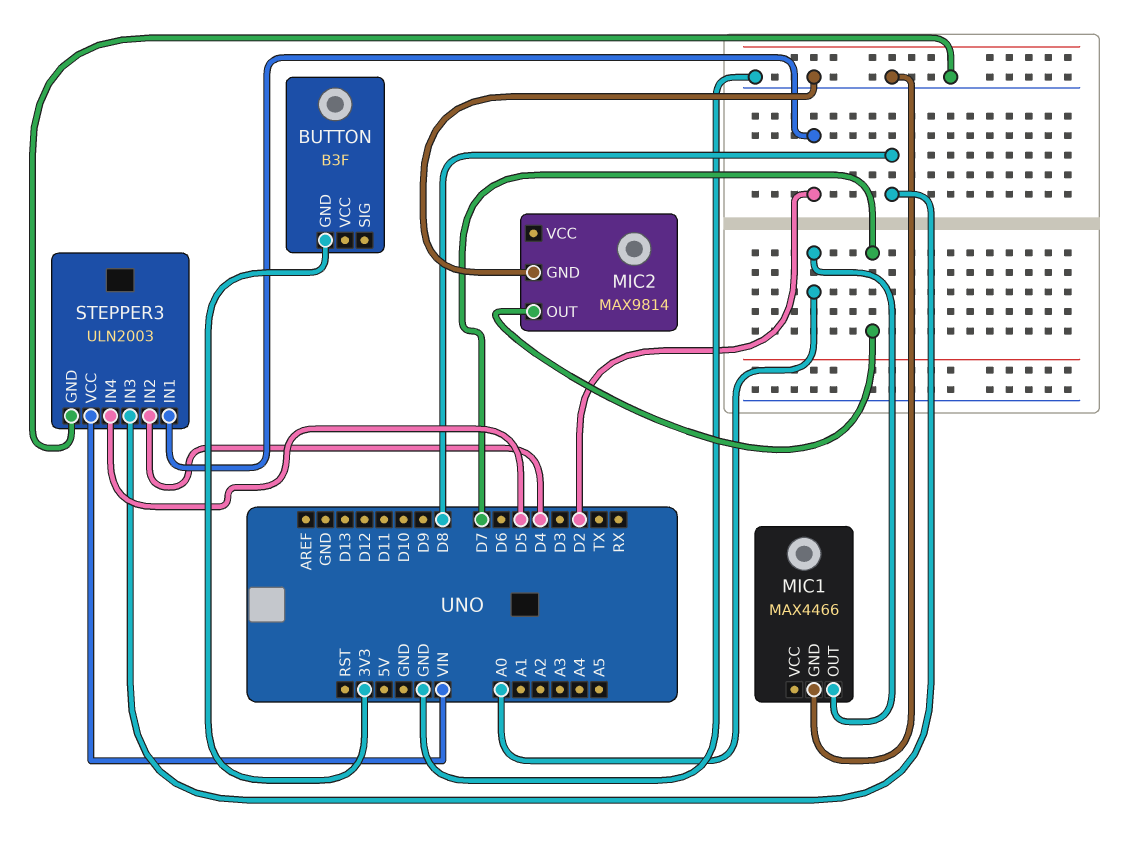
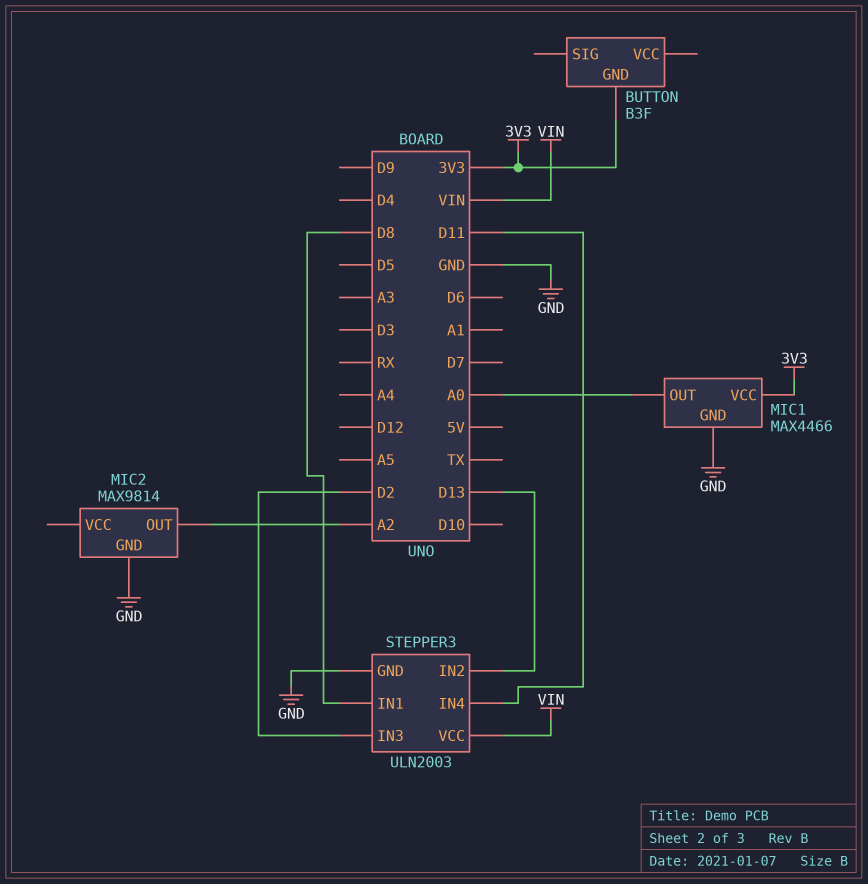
MIC1 pin VCC: none -> 3V3
MIC2 pin OUT: D7 -> A2
STEPPER3 pin IN1: D2 -> D8
STEPPER3 pin IN2: D4 -> D13
STEPPER3 pin IN3: D8 -> D2
STEPPER3 pin IN4: D5 -> D11

